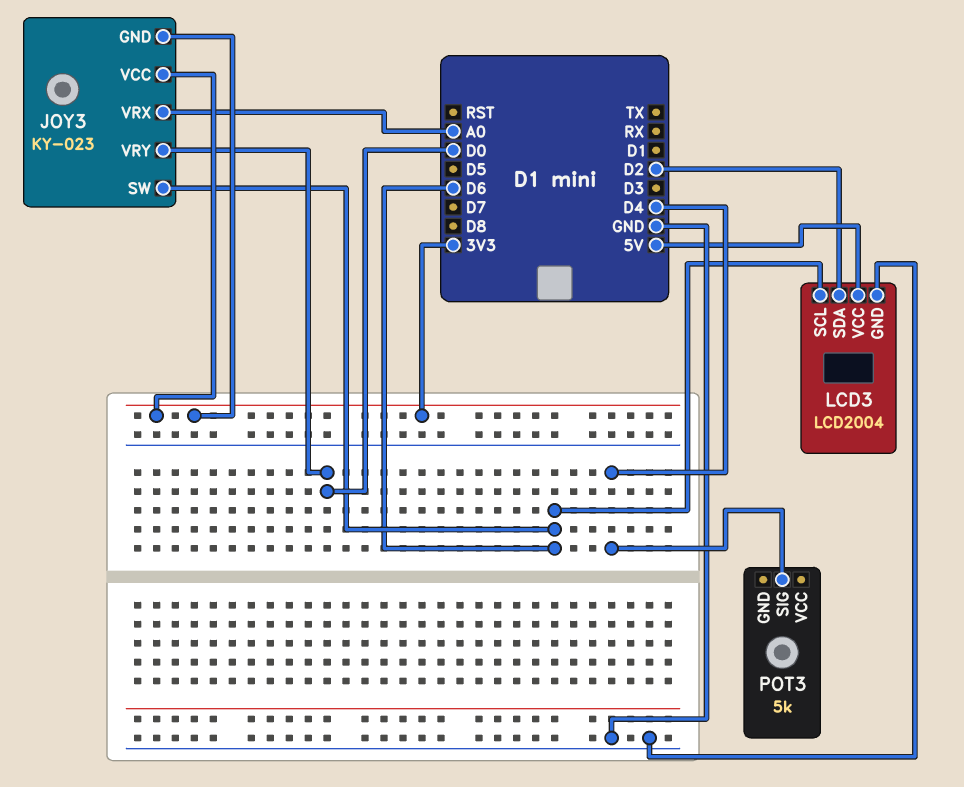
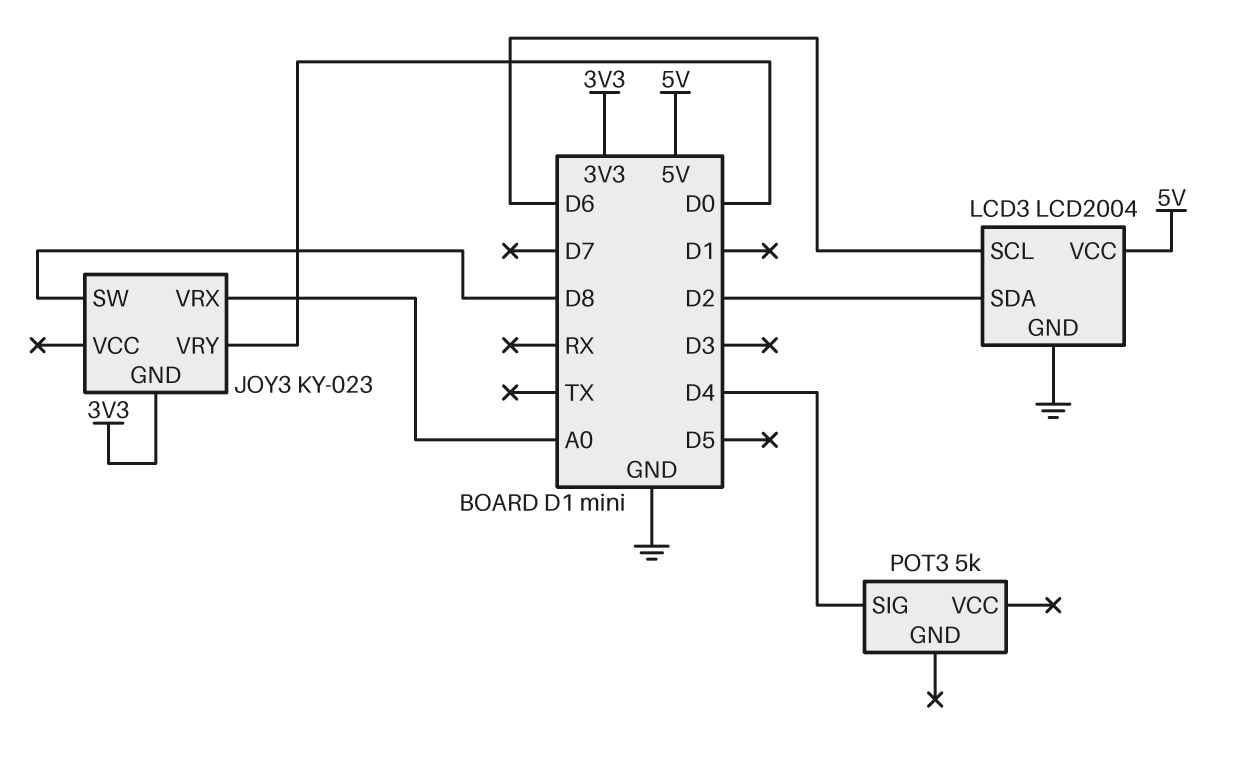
JOY3 pin SW: D6 -> D8
JOY3 pin VCC: 3V3 -> none

